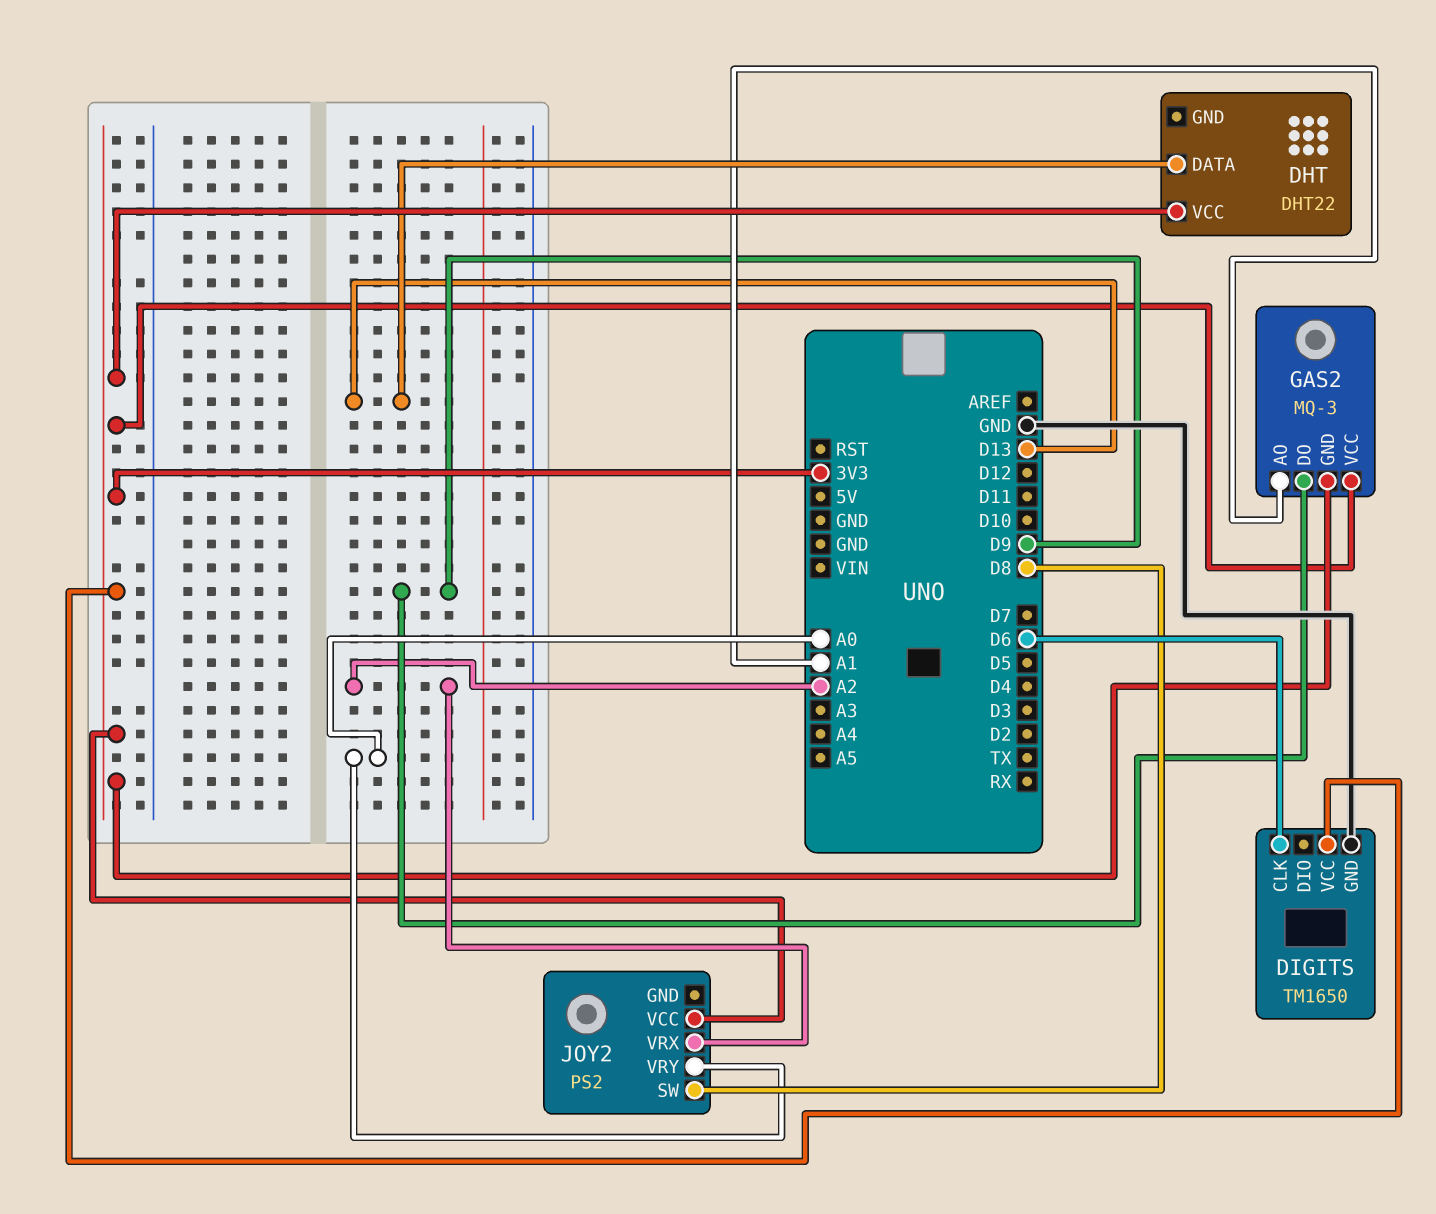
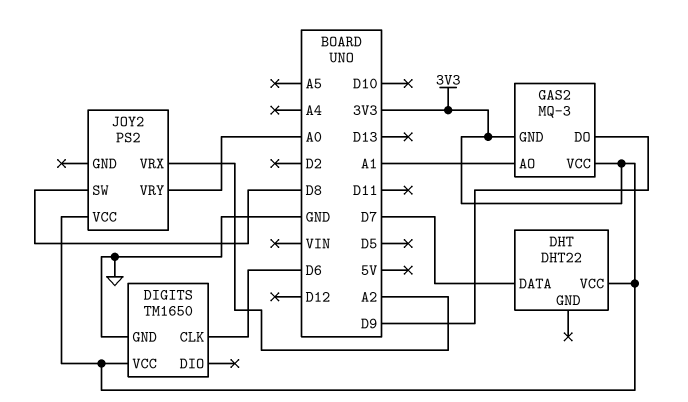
DHT pin DATA: D13 -> D7

